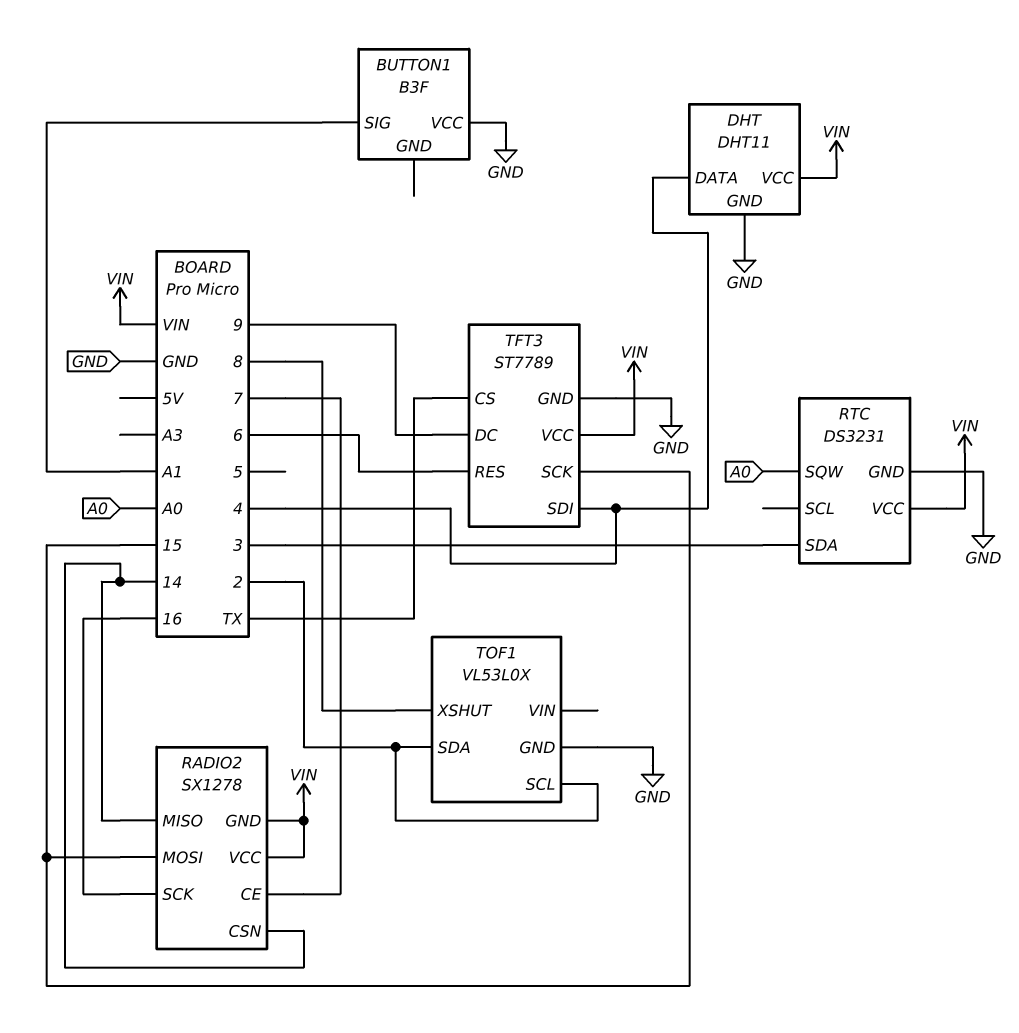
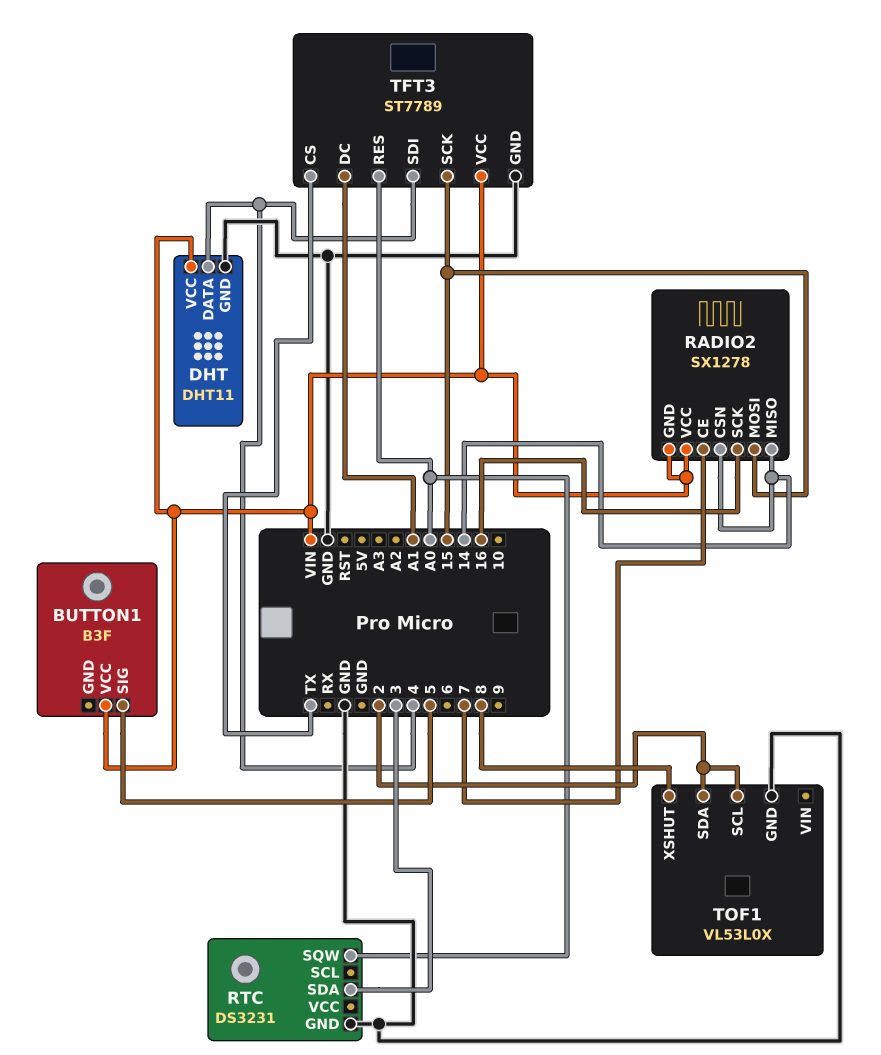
BUTTON1 pin SIG: A1 -> 5
BUTTON1 pin VCC: GND -> VIN
RTC pin VCC: VIN -> none
TFT3 pin DC: 9 -> A1
TFT3 pin RES: 6 -> A0

